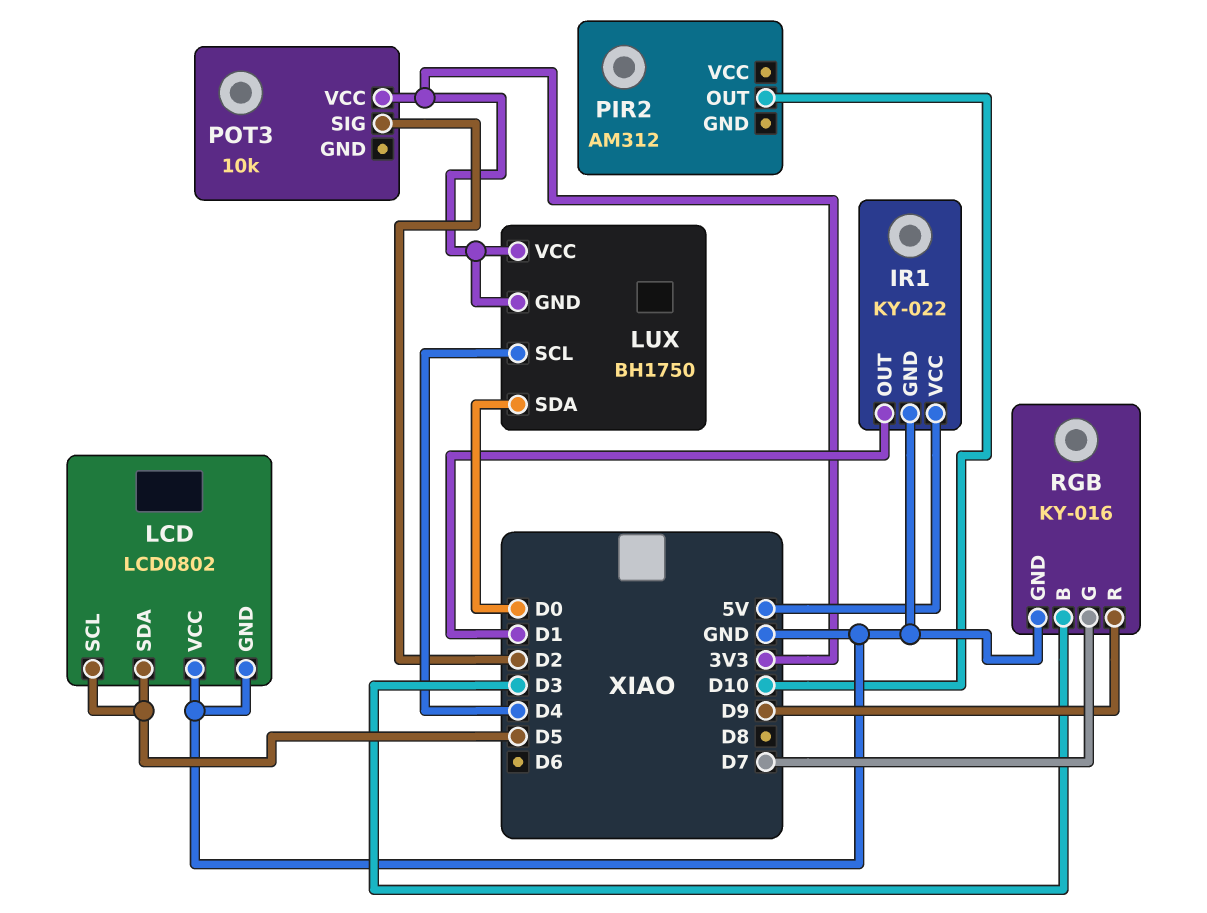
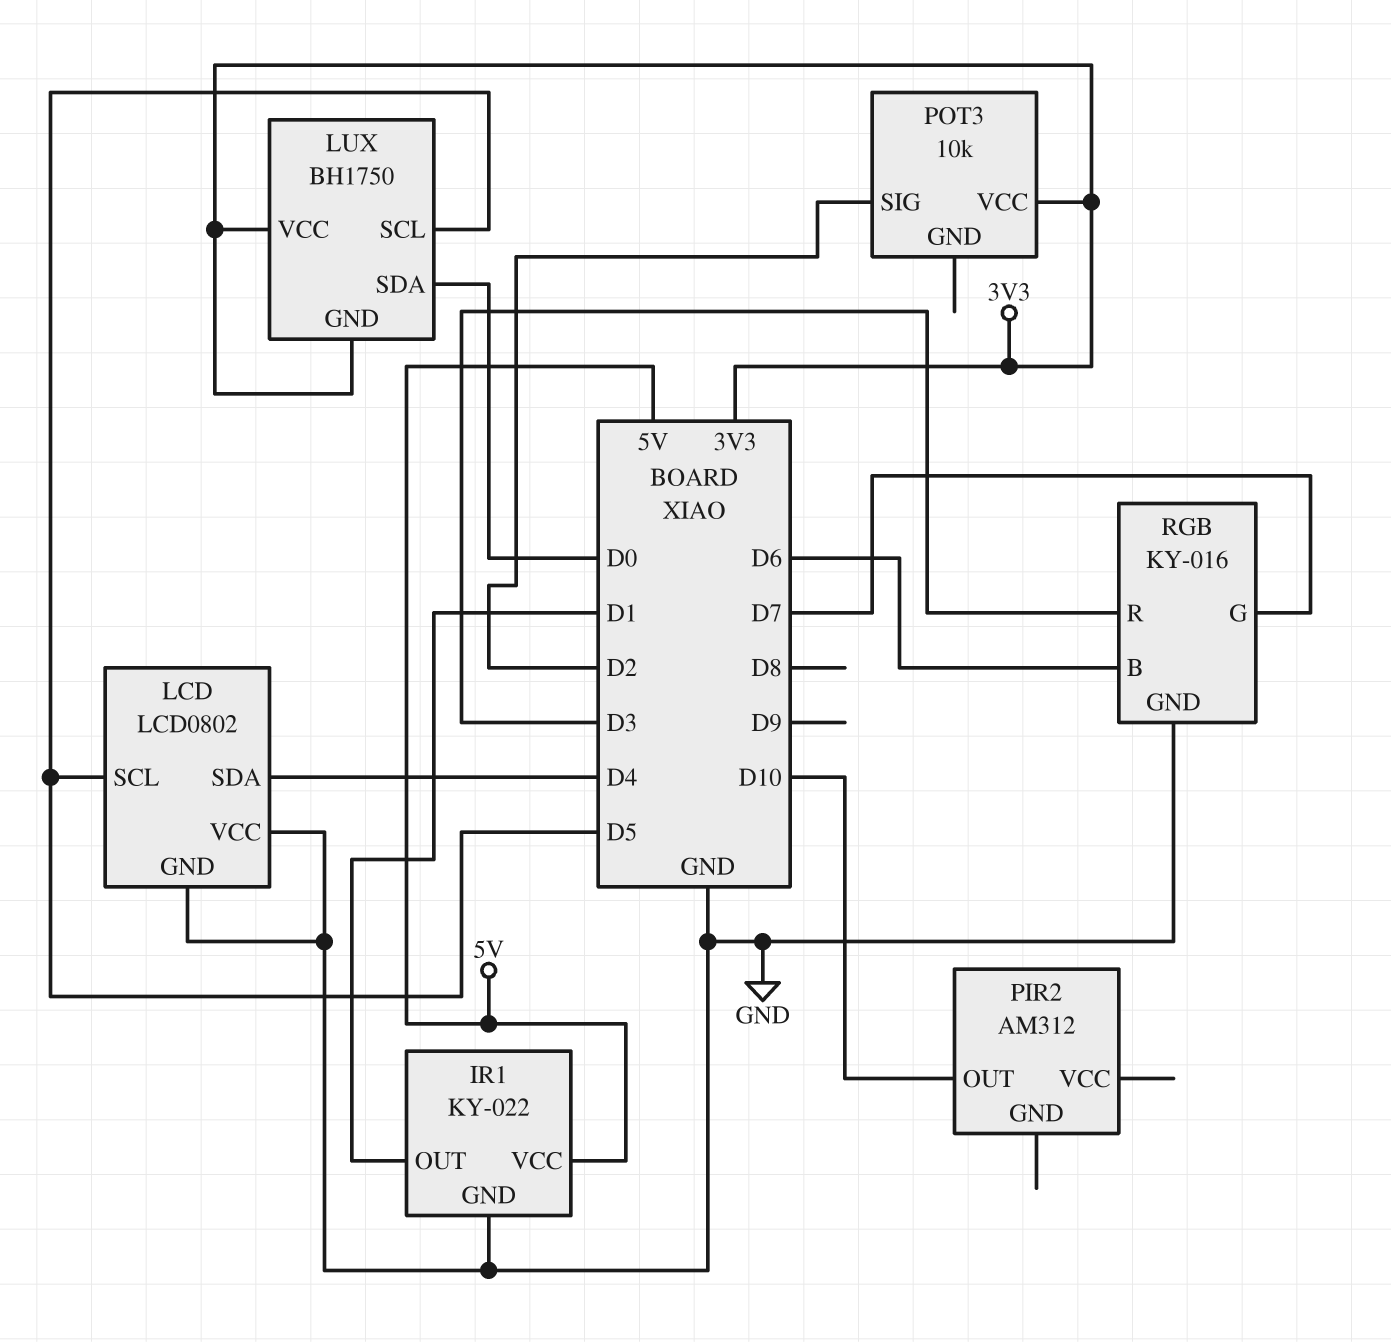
LCD pin SDA: D5 -> D4
LUX pin SCL: D4 -> D5
RGB pin B: D3 -> D6
RGB pin R: D9 -> D3

